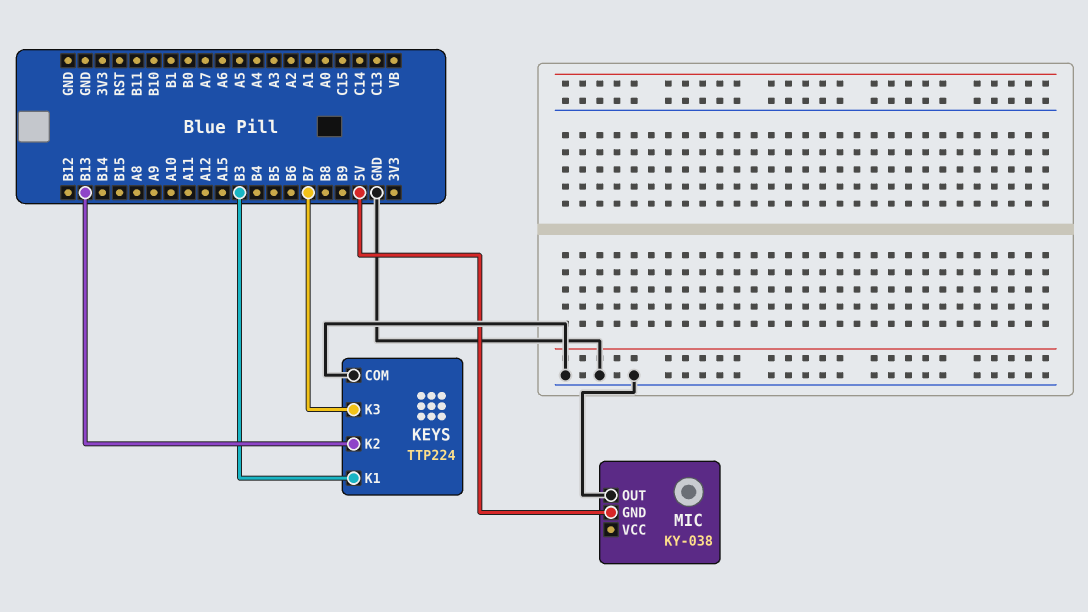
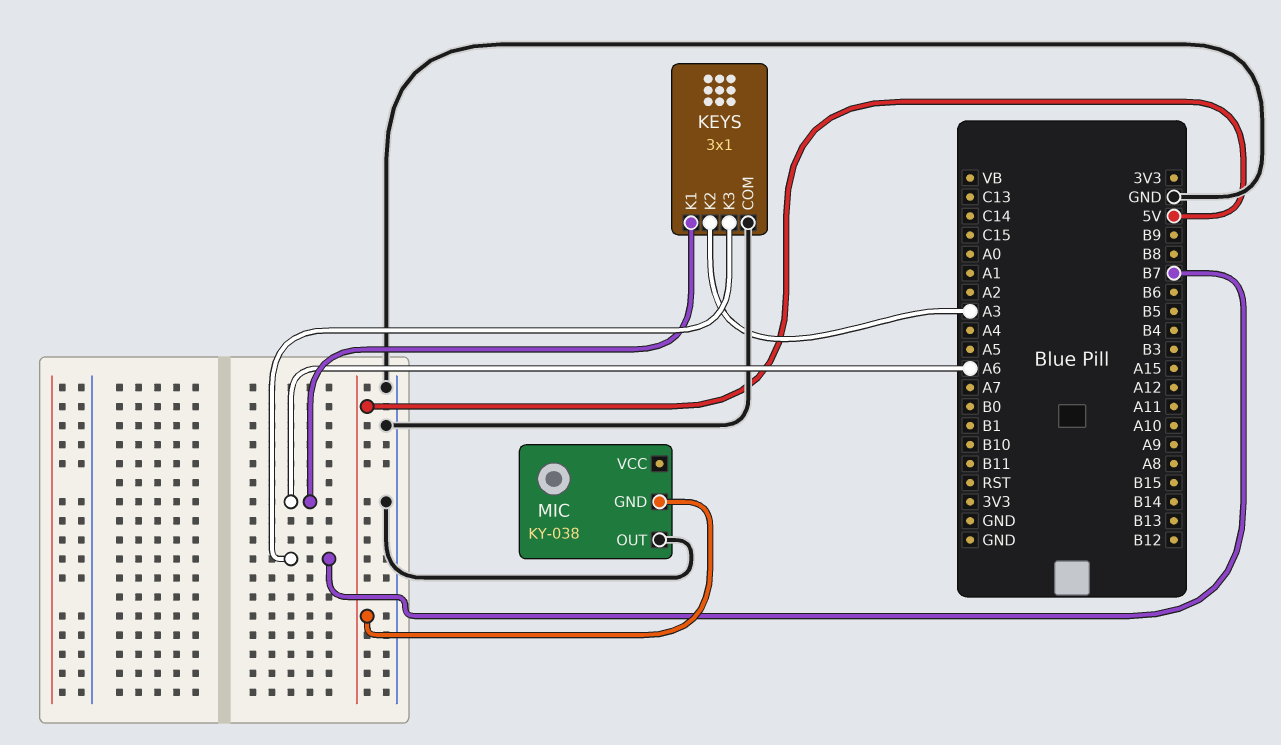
KEYS: TTP224 -> 3x1
KEYS pin K1: B3 -> A6
KEYS pin K2: B13 -> A3

